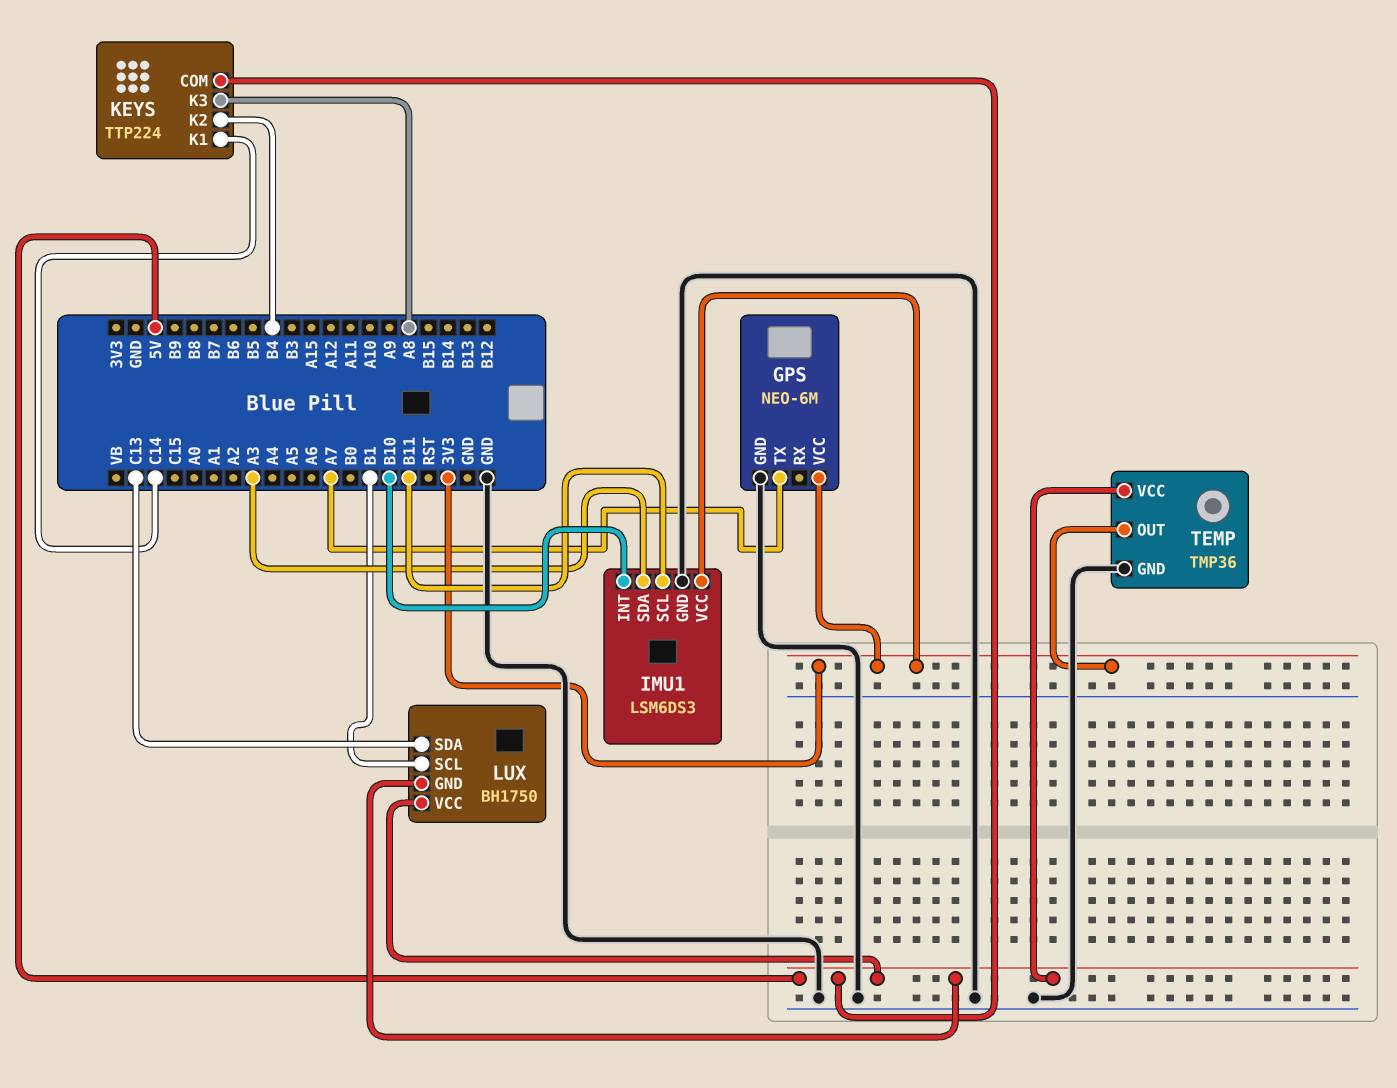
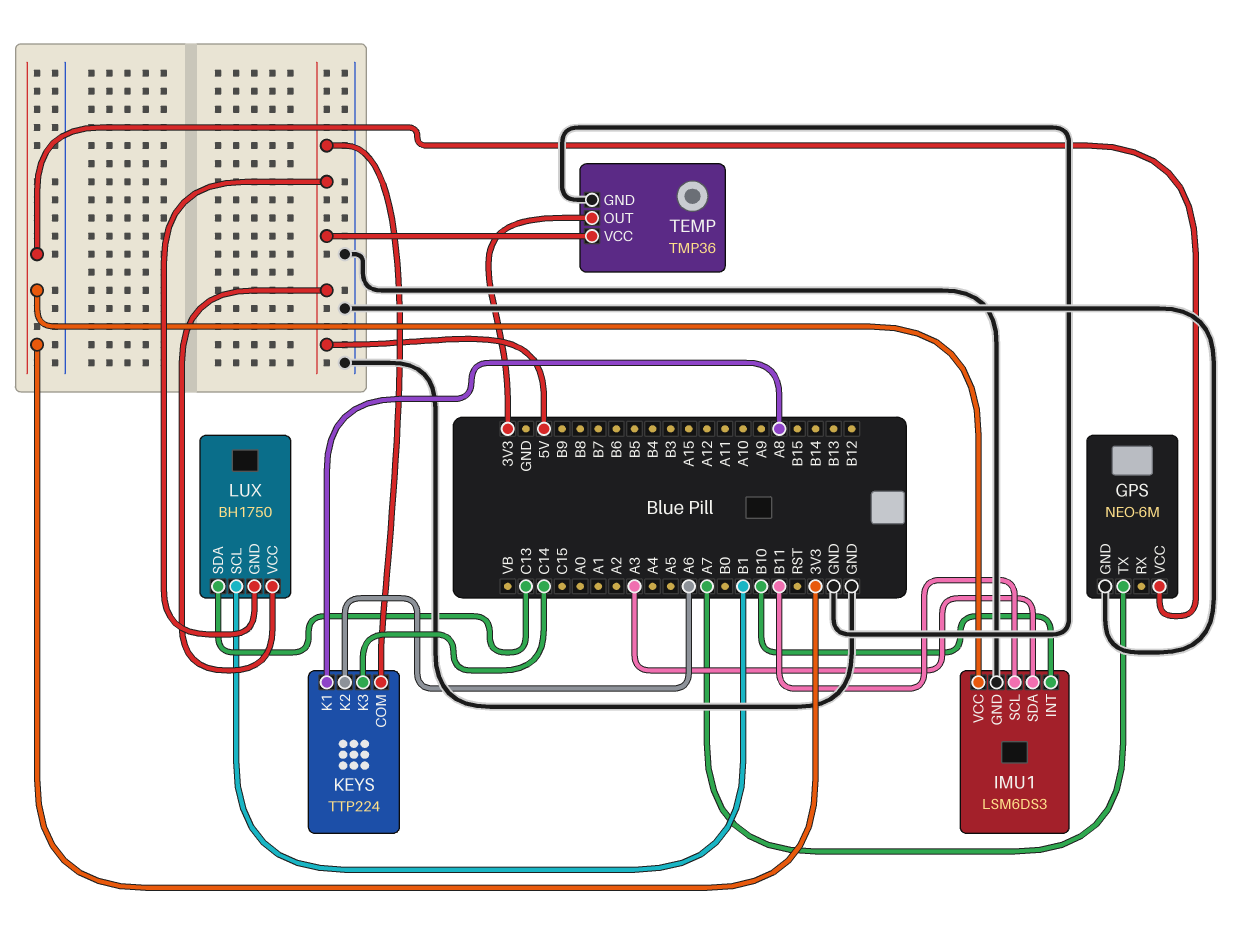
KEYS pin K1: C14 -> A8
KEYS pin K2: B4 -> A6
KEYS pin K3: A8 -> C14

